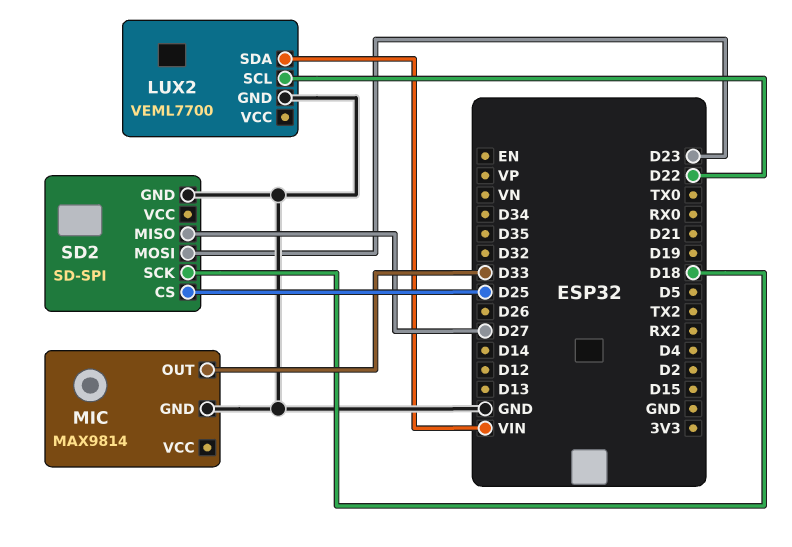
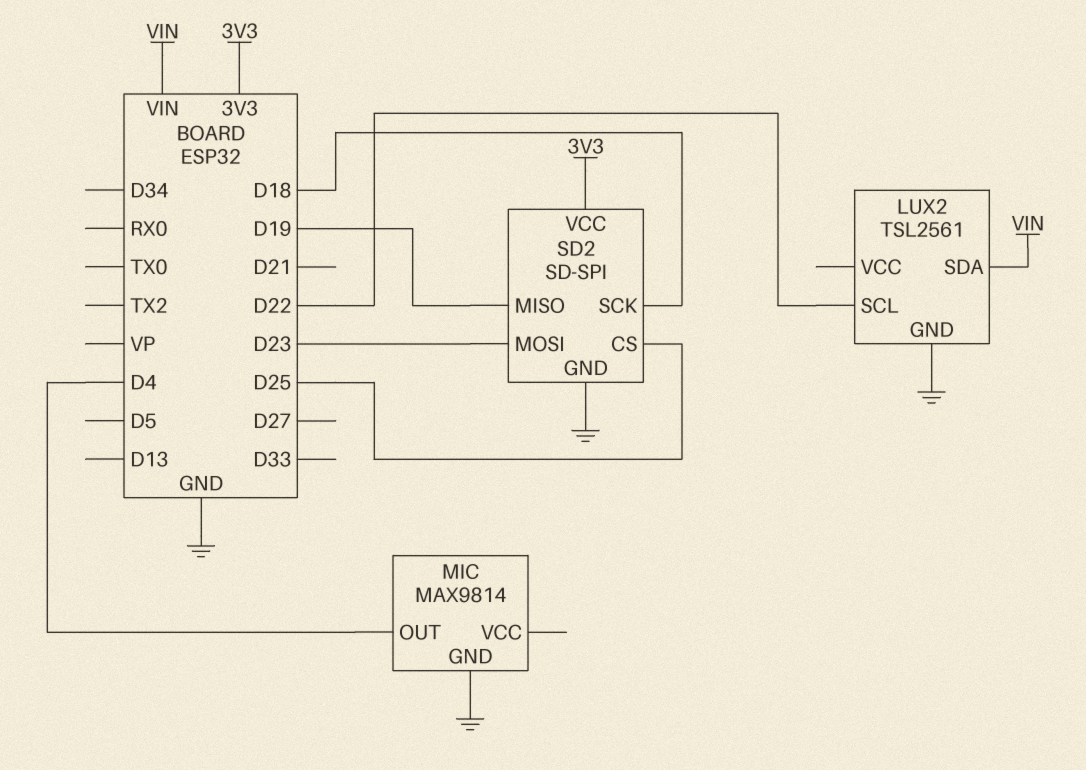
LUX2: VEML7700 -> TSL2561
MIC pin OUT: D33 -> D4
SD2 pin MISO: D27 -> D19
SD2 pin VCC: none -> 3V3

